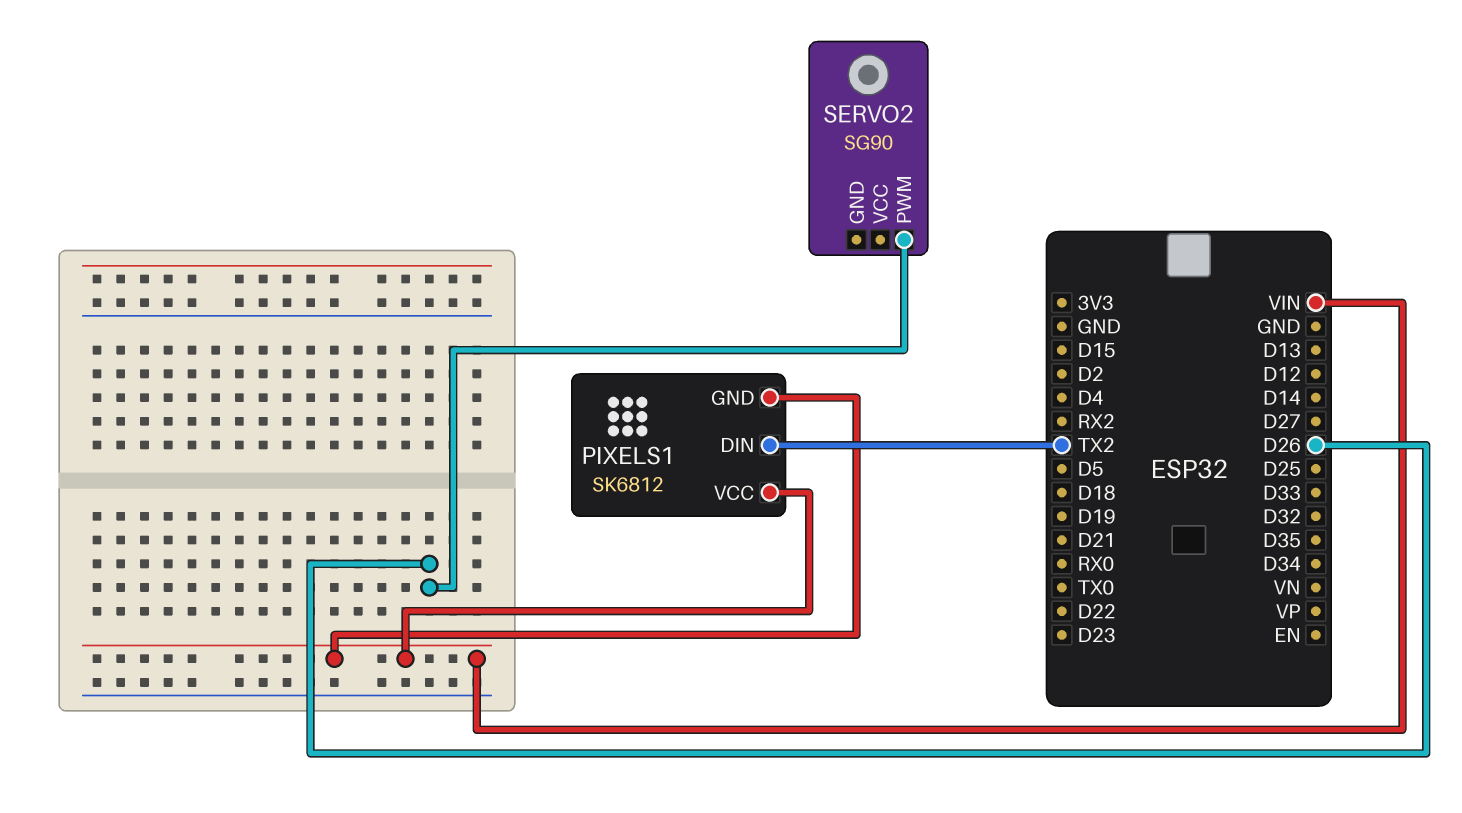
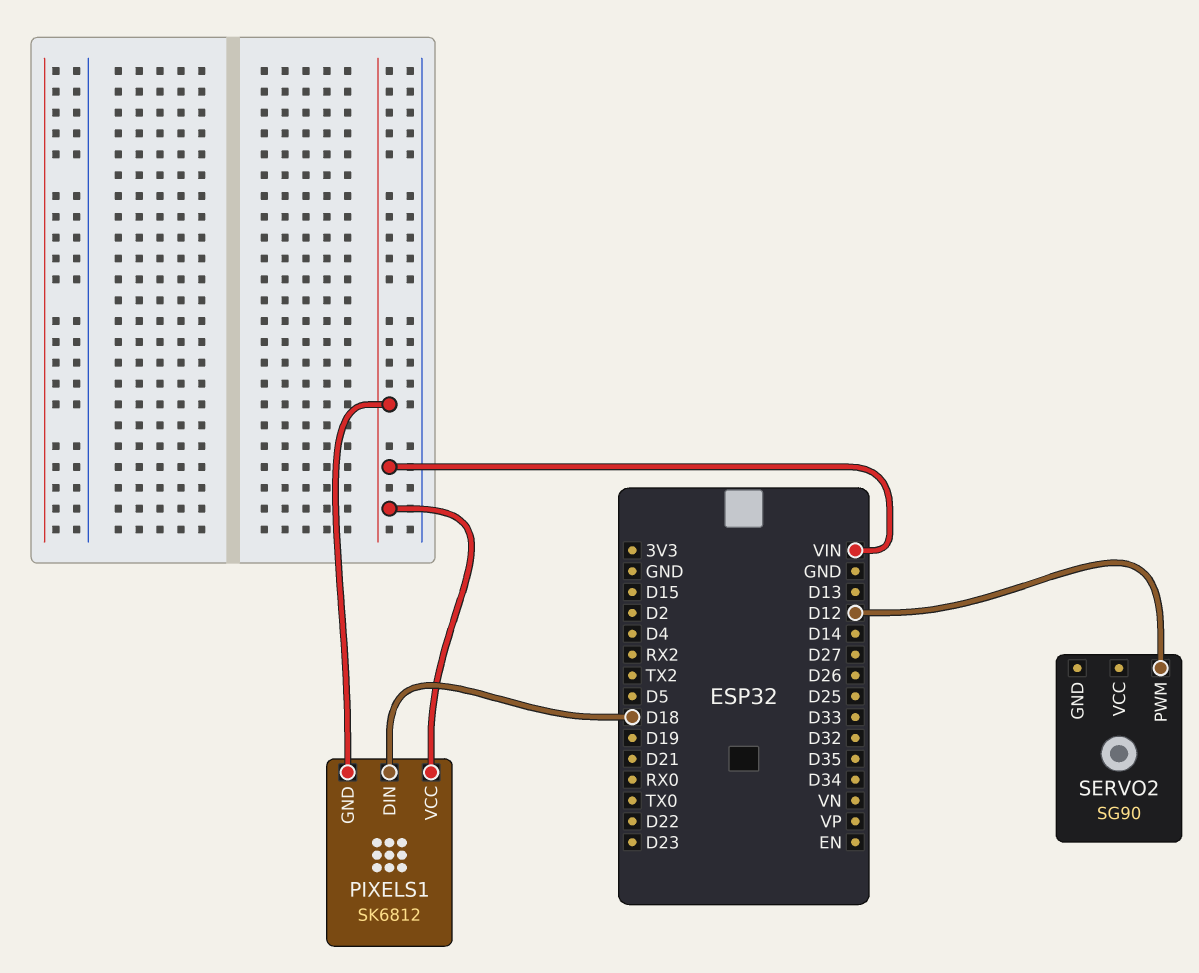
PIXELS1 pin DIN: TX2 -> D18
SERVO2 pin PWM: D26 -> D12

